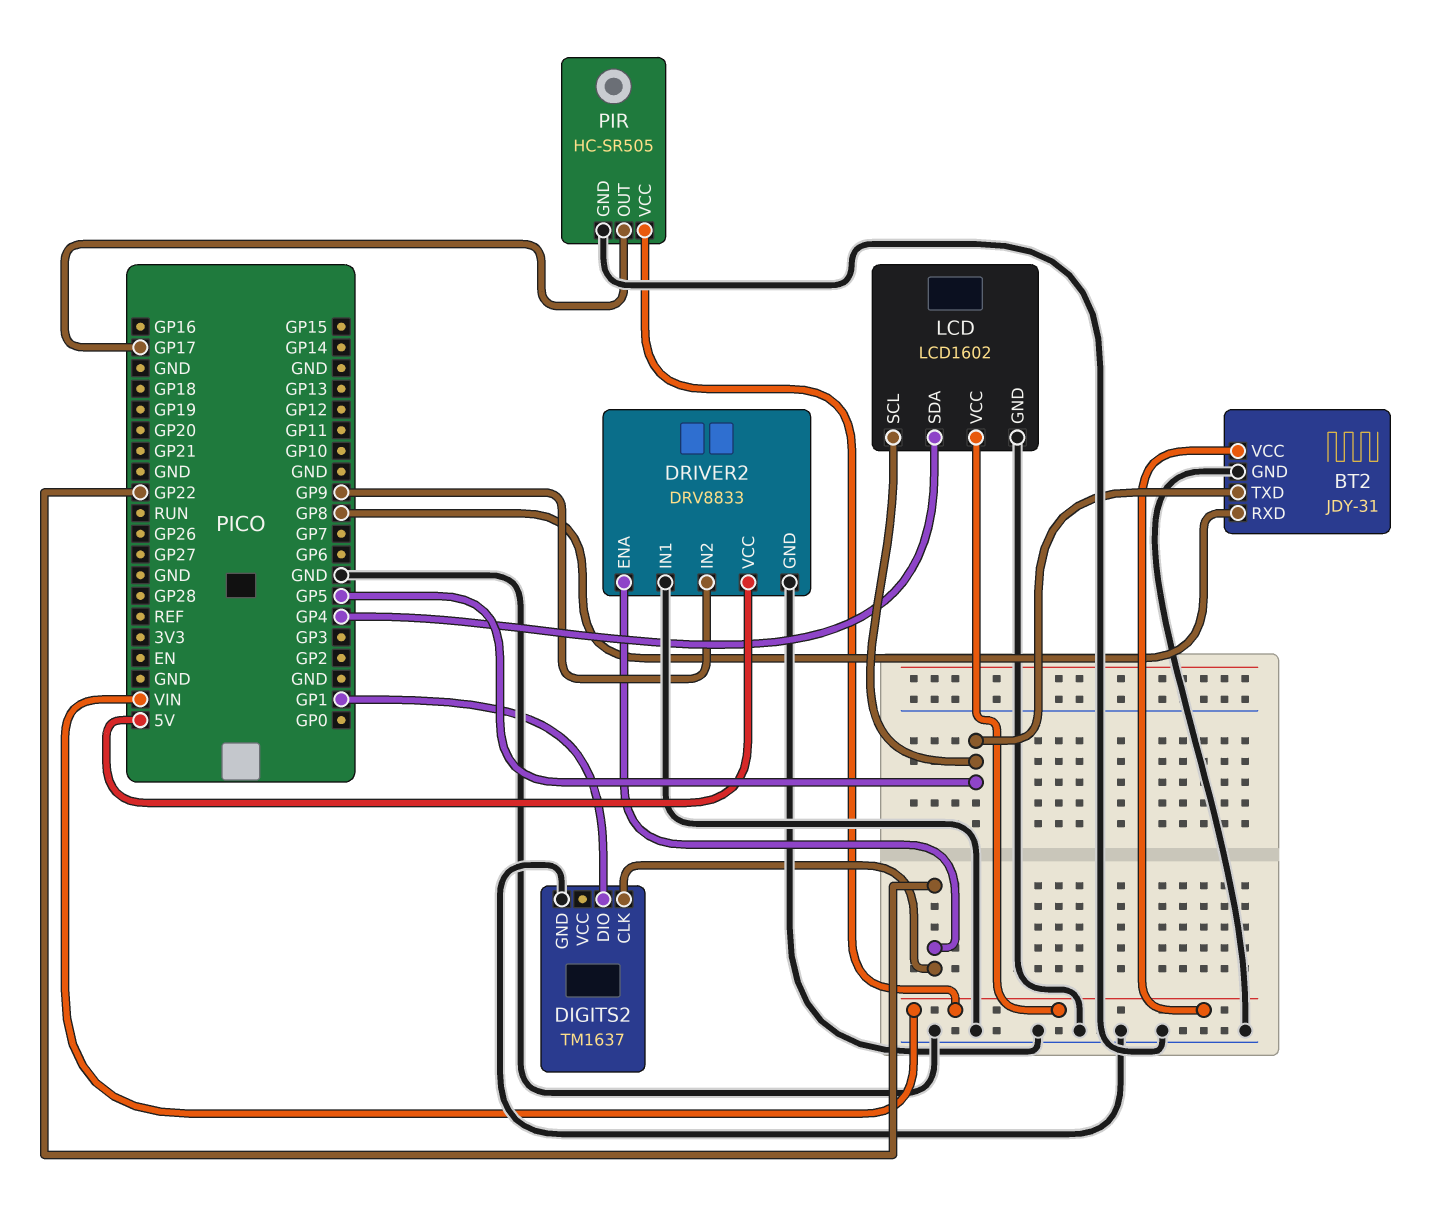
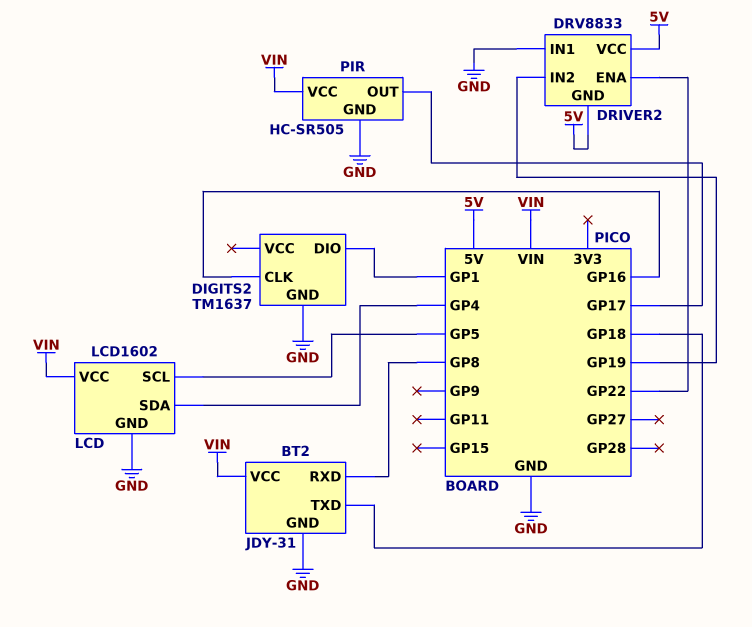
BT2 pin TXD: GP5 -> GP18
DIGITS2 pin CLK: GP22 -> GP16
DRIVER2 pin GND: GND -> 5V
DRIVER2 pin IN2: GP9 -> GP19

